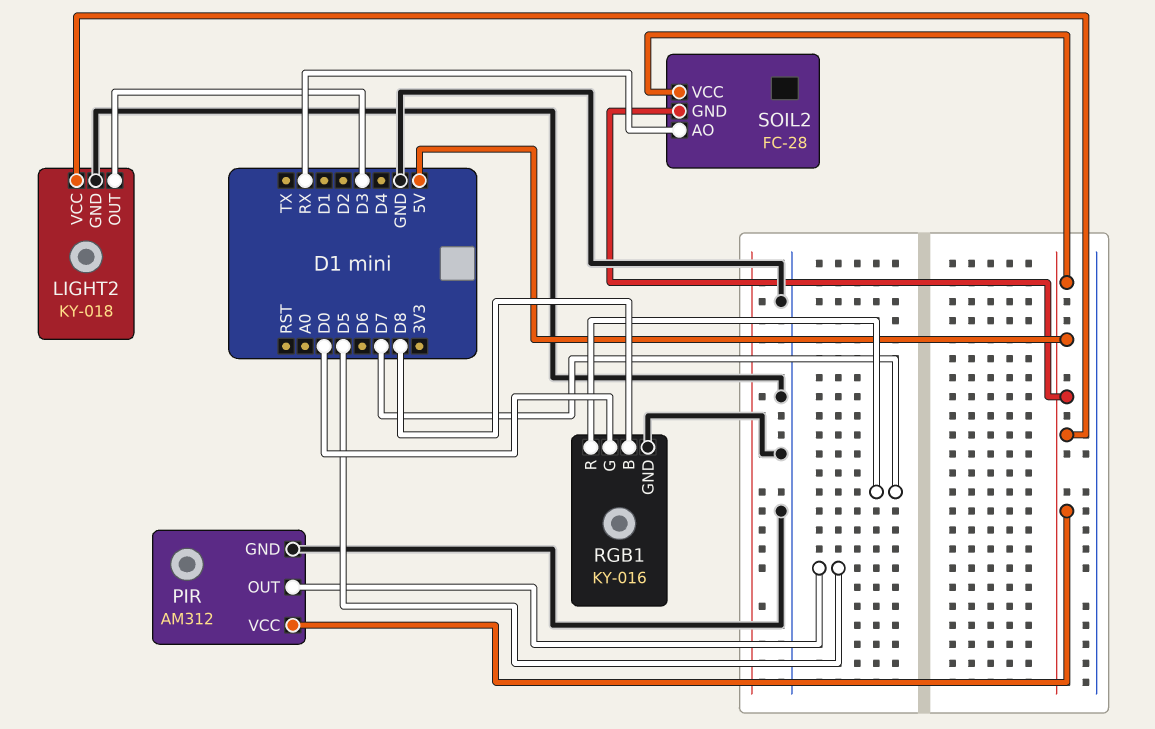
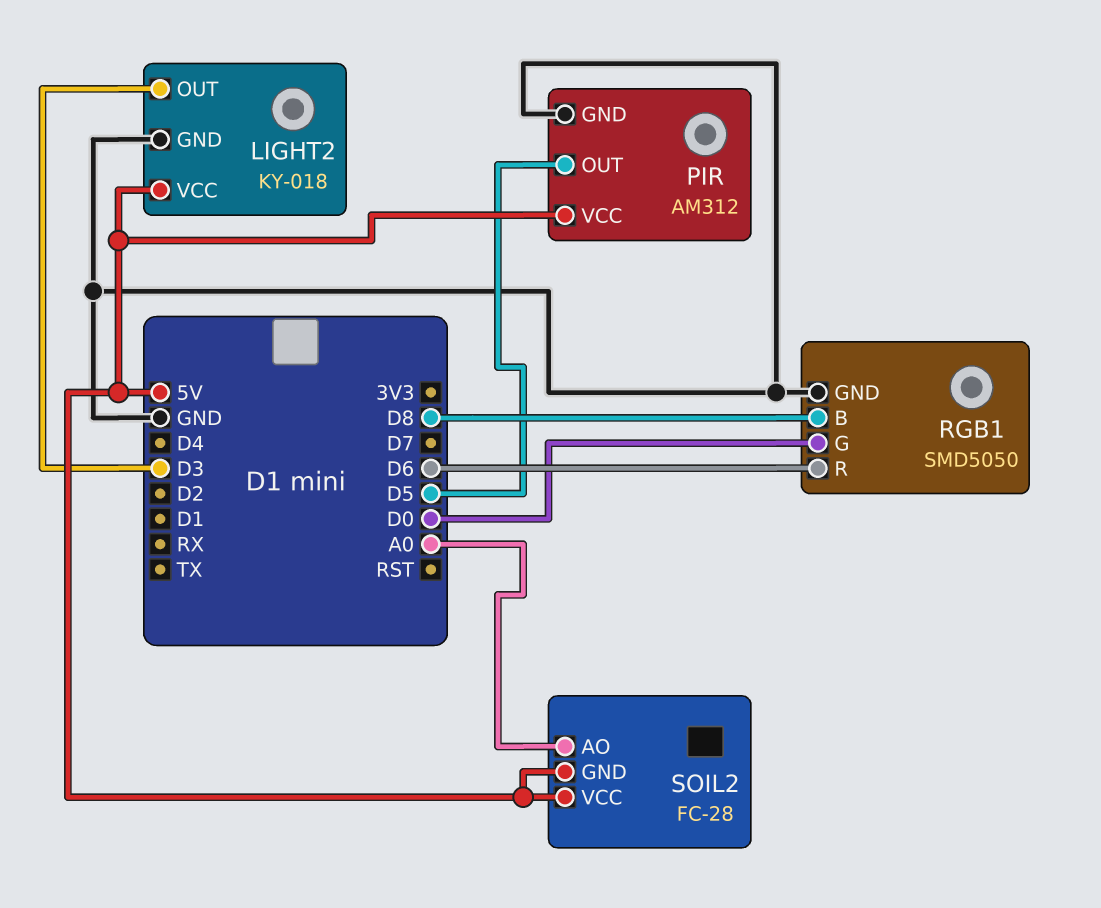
RGB1: KY-016 -> SMD5050
RGB1 pin R: D7 -> D6
SOIL2 pin AO: RX -> A0

